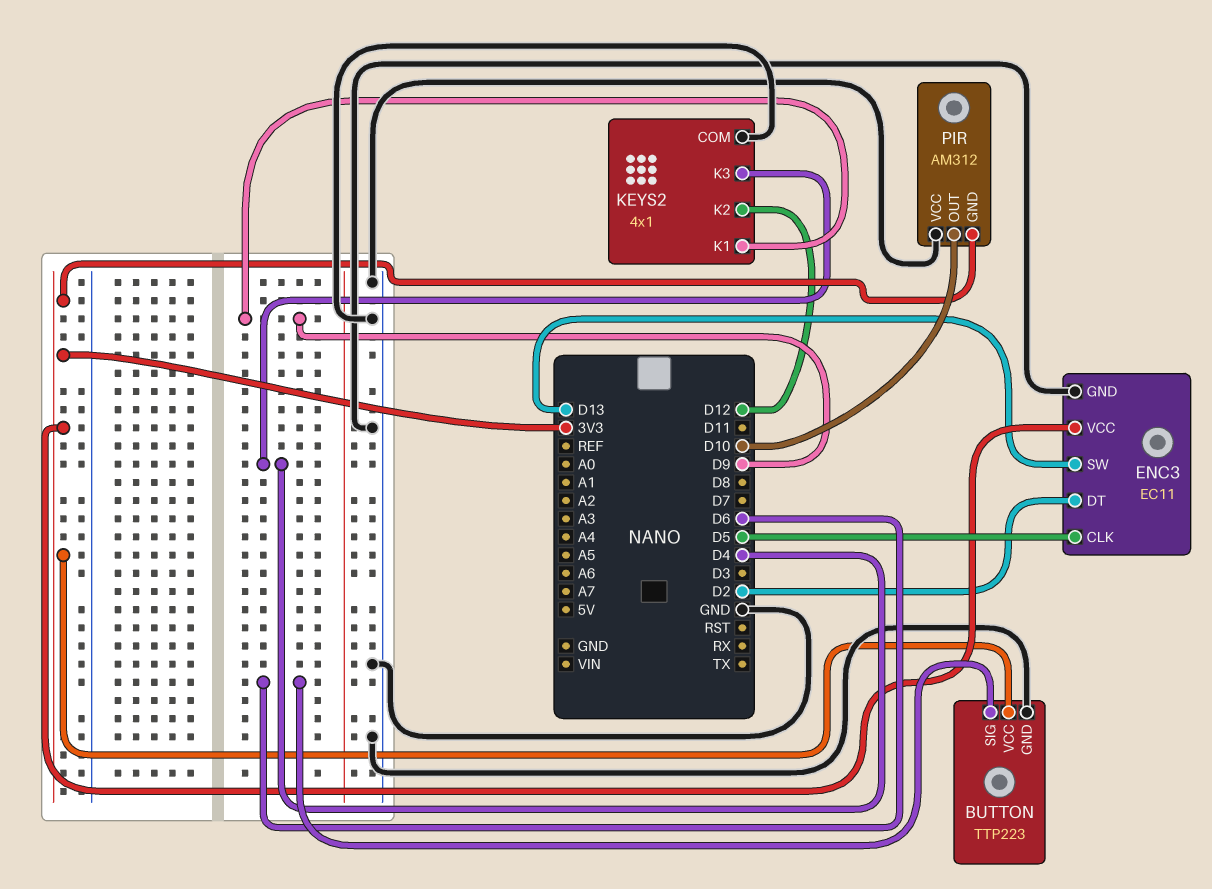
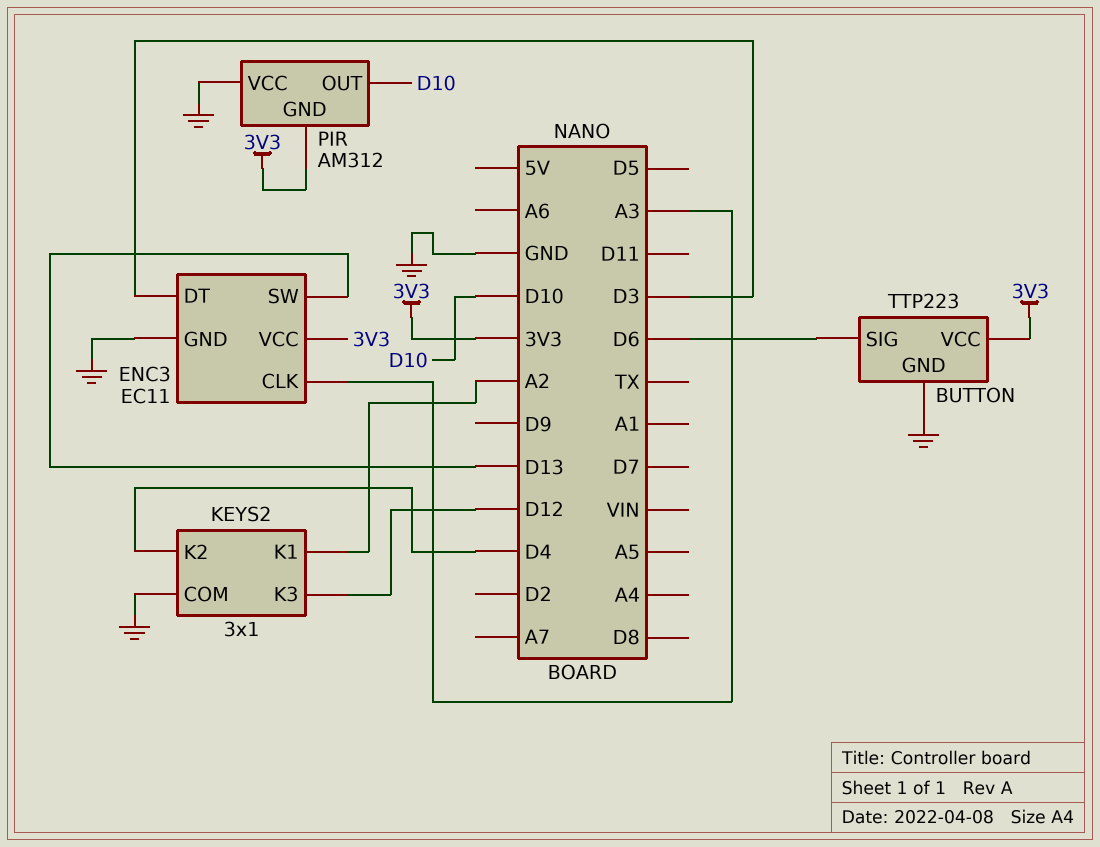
ENC3 pin CLK: D5 -> A3
ENC3 pin DT: D2 -> D3
KEYS2: 4x1 -> 3x1
KEYS2 pin K1: D9 -> A2
KEYS2 pin K2: D12 -> D4
KEYS2 pin K3: D4 -> D12

